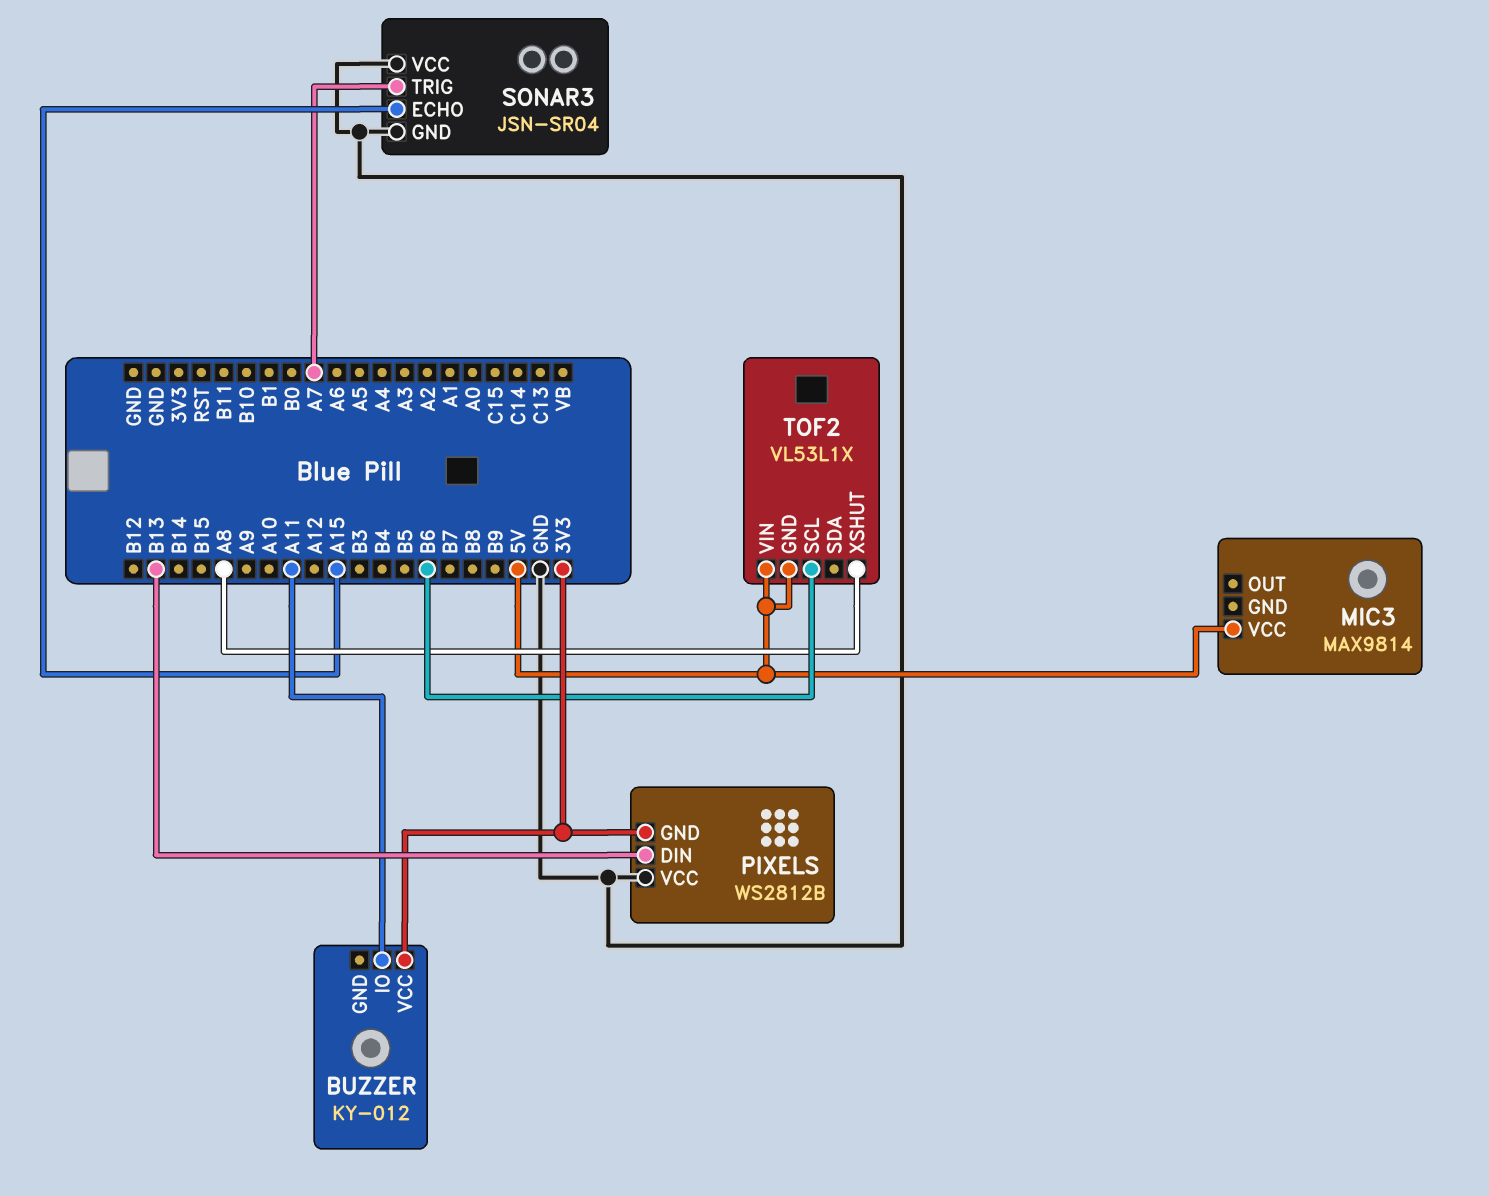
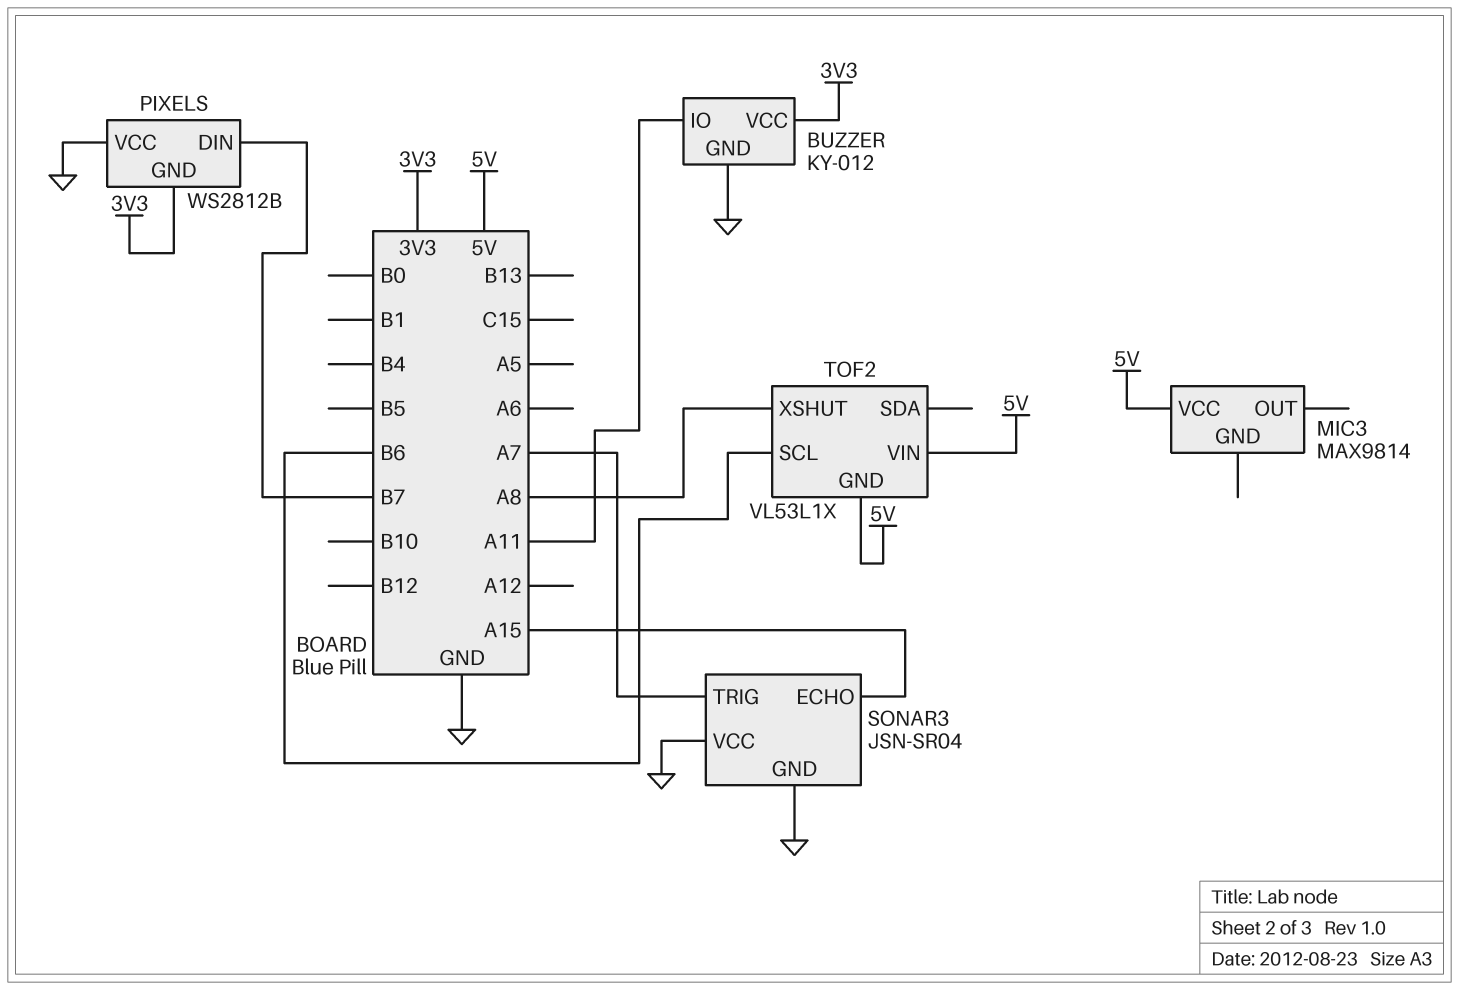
BUZZER pin GND: none -> GND
PIXELS pin DIN: B13 -> B7

